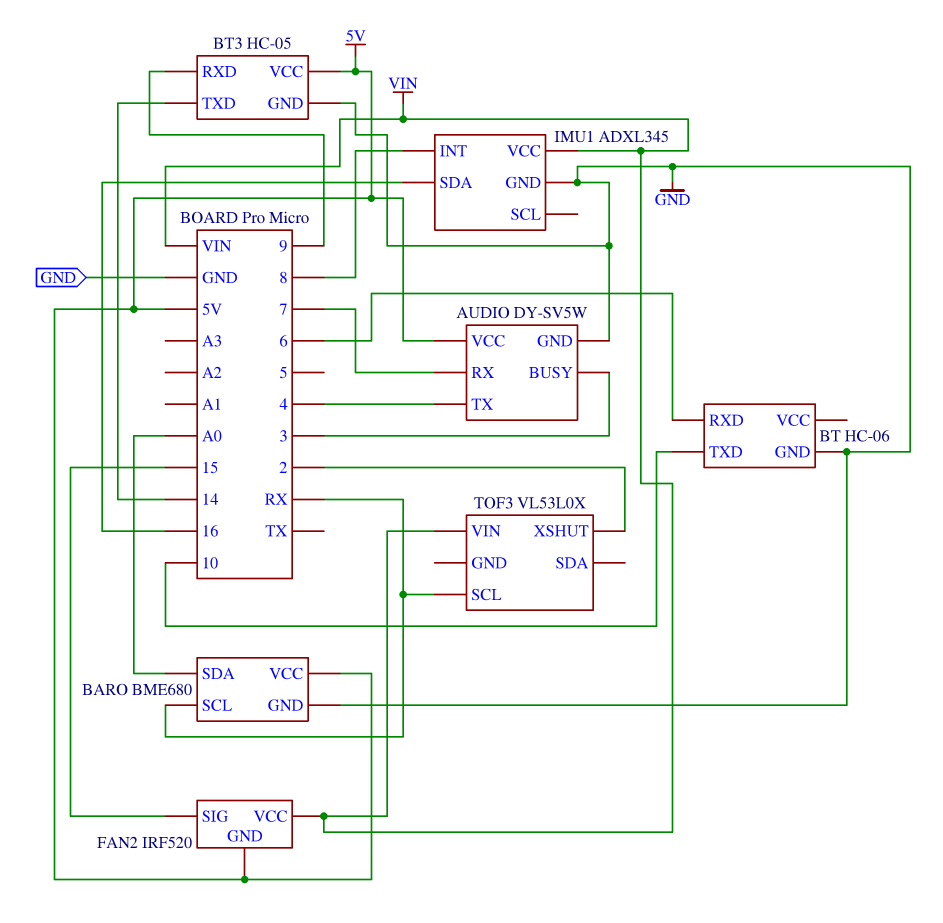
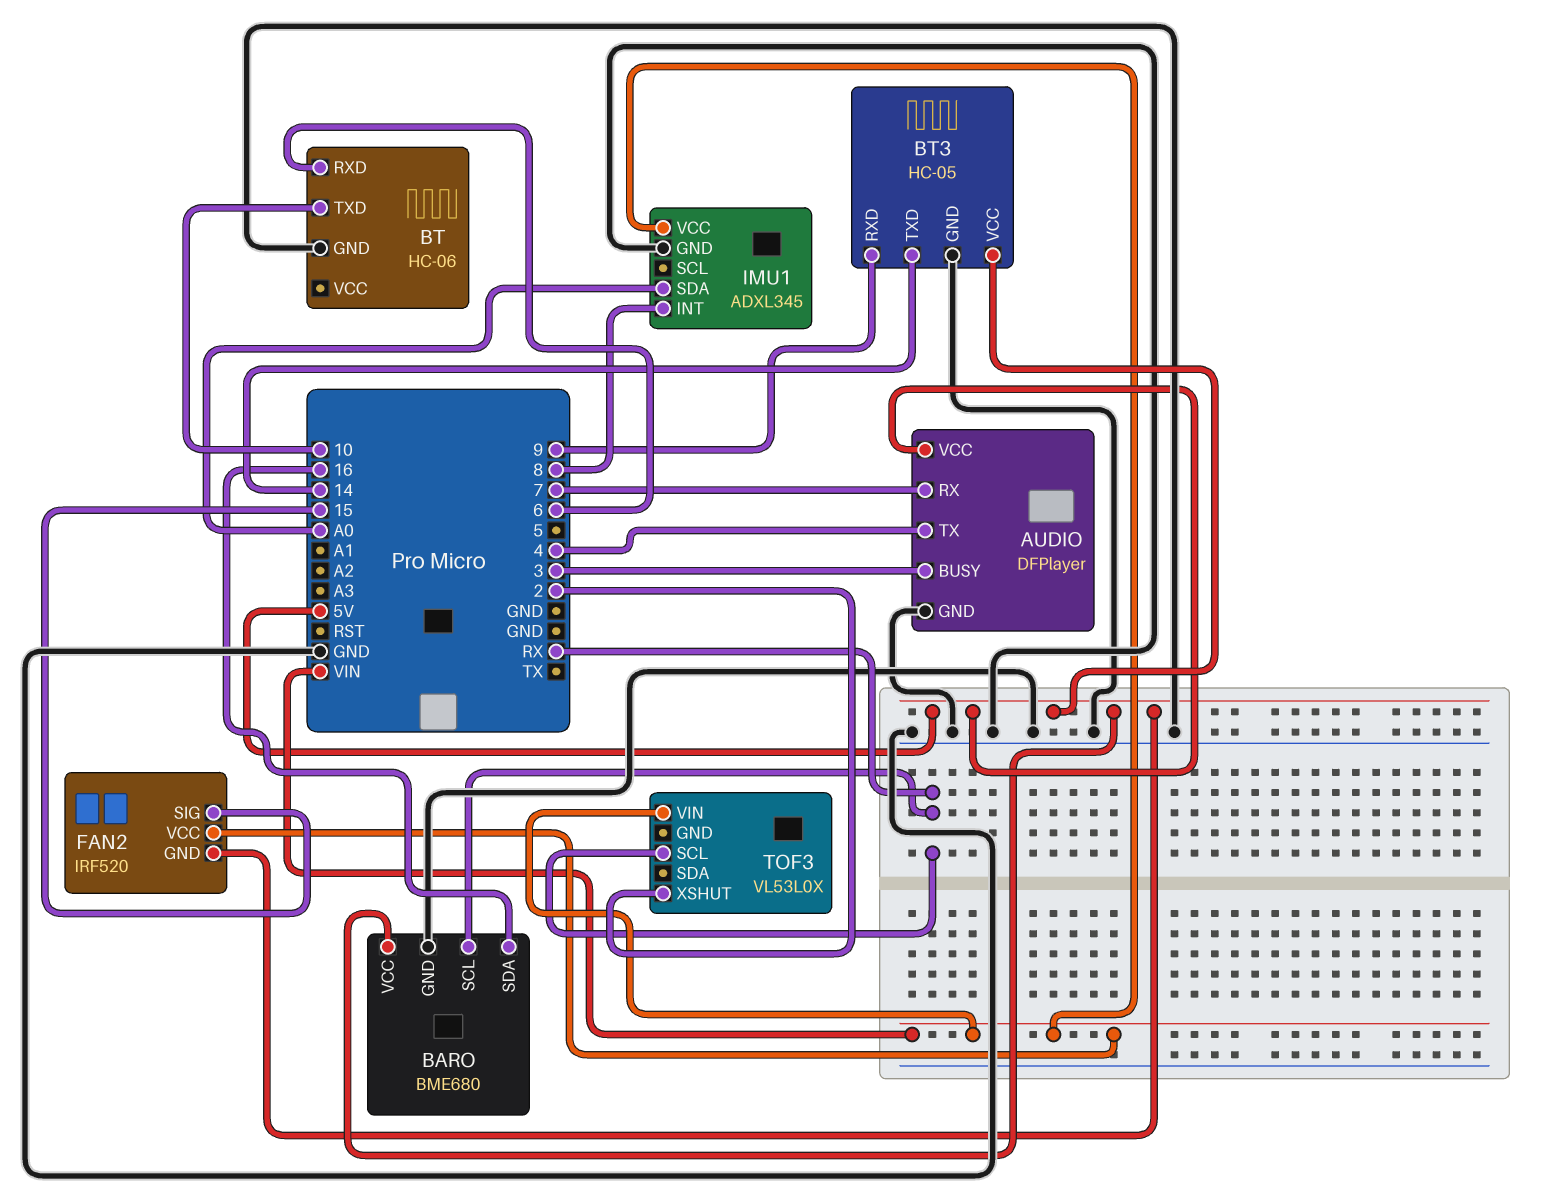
AUDIO: DY-SV5W -> DFPlayer
BARO pin SDA: A0 -> 16
IMU1 pin SDA: 16 -> A0

